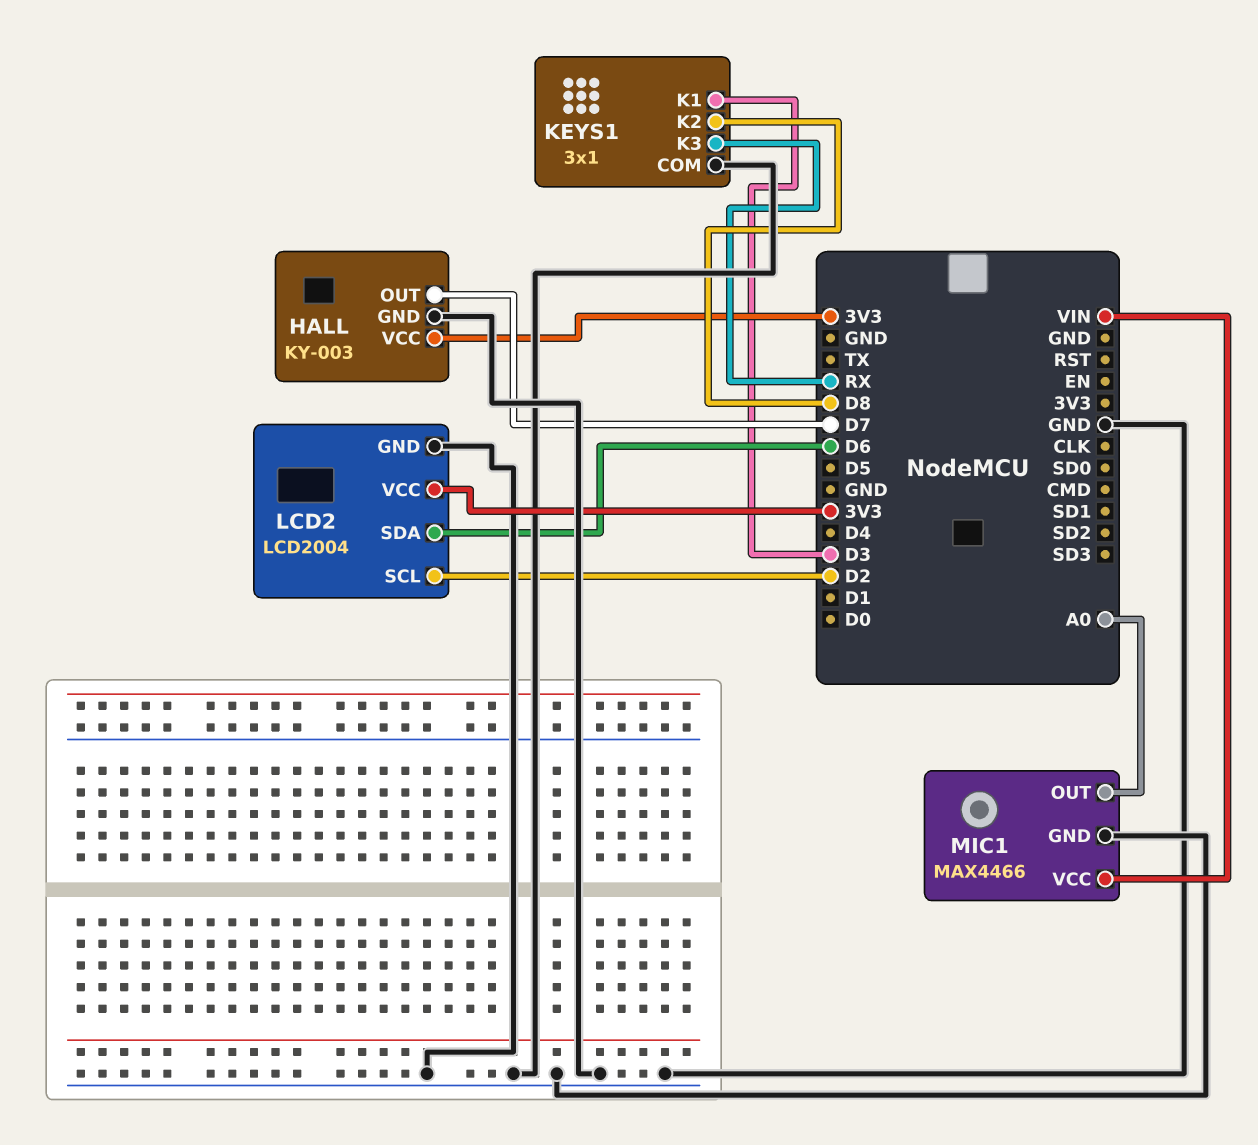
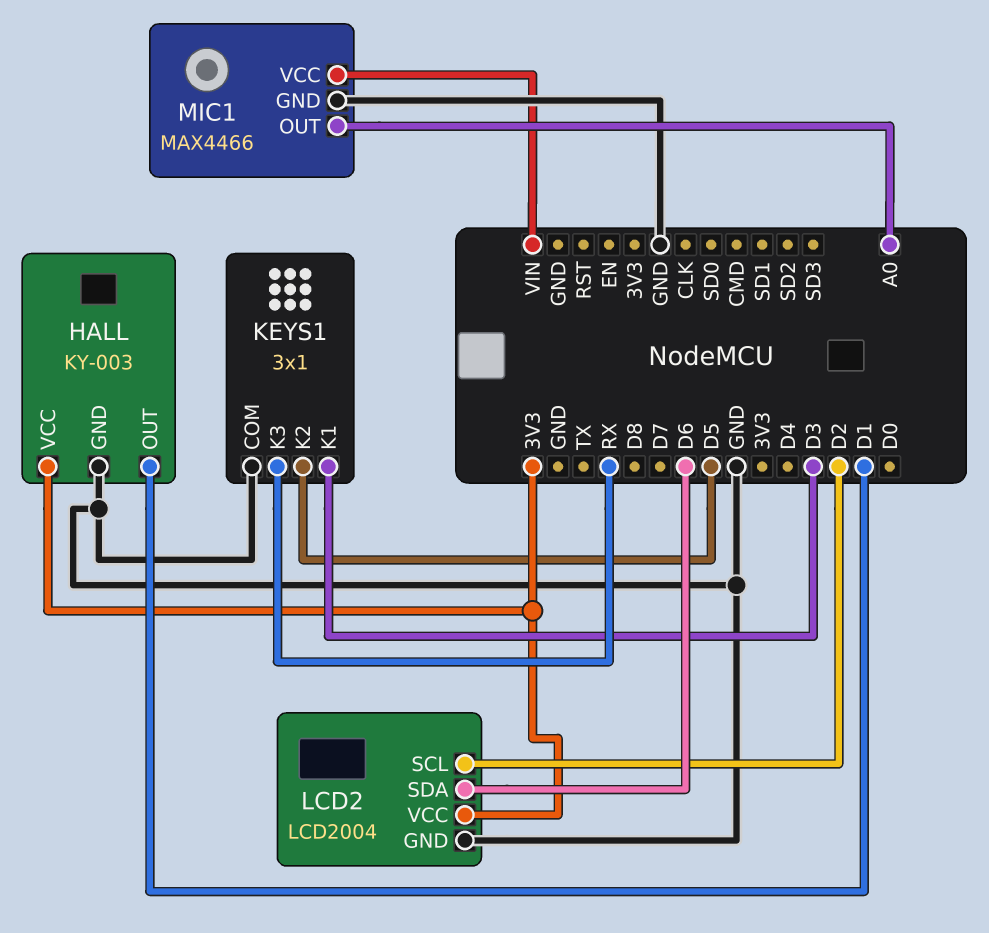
HALL pin OUT: D7 -> D1
KEYS1 pin K2: D8 -> D5

